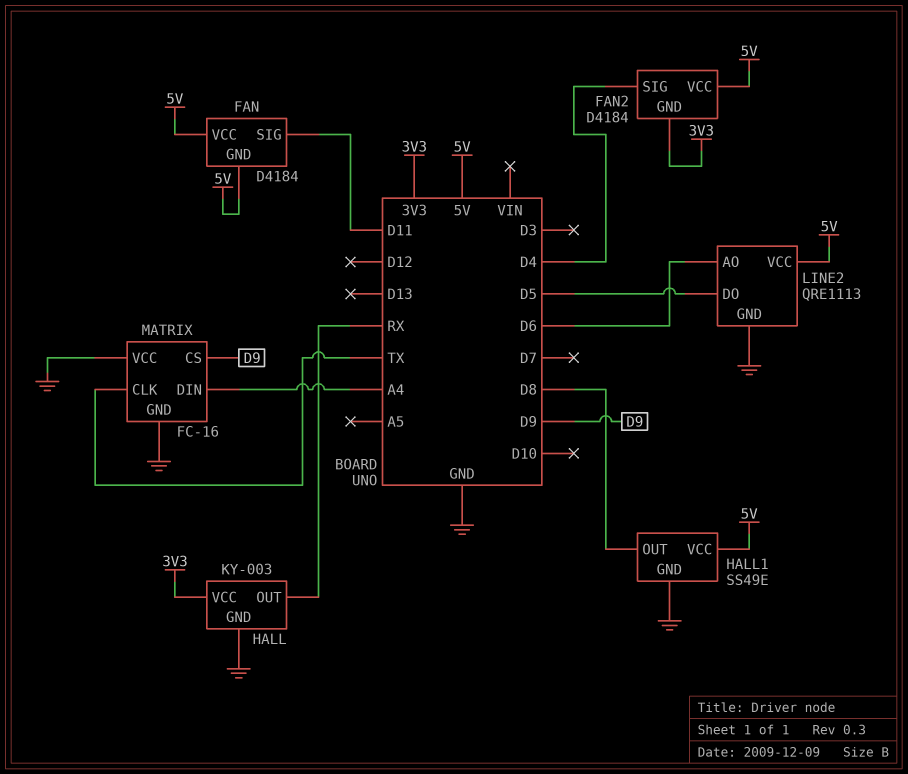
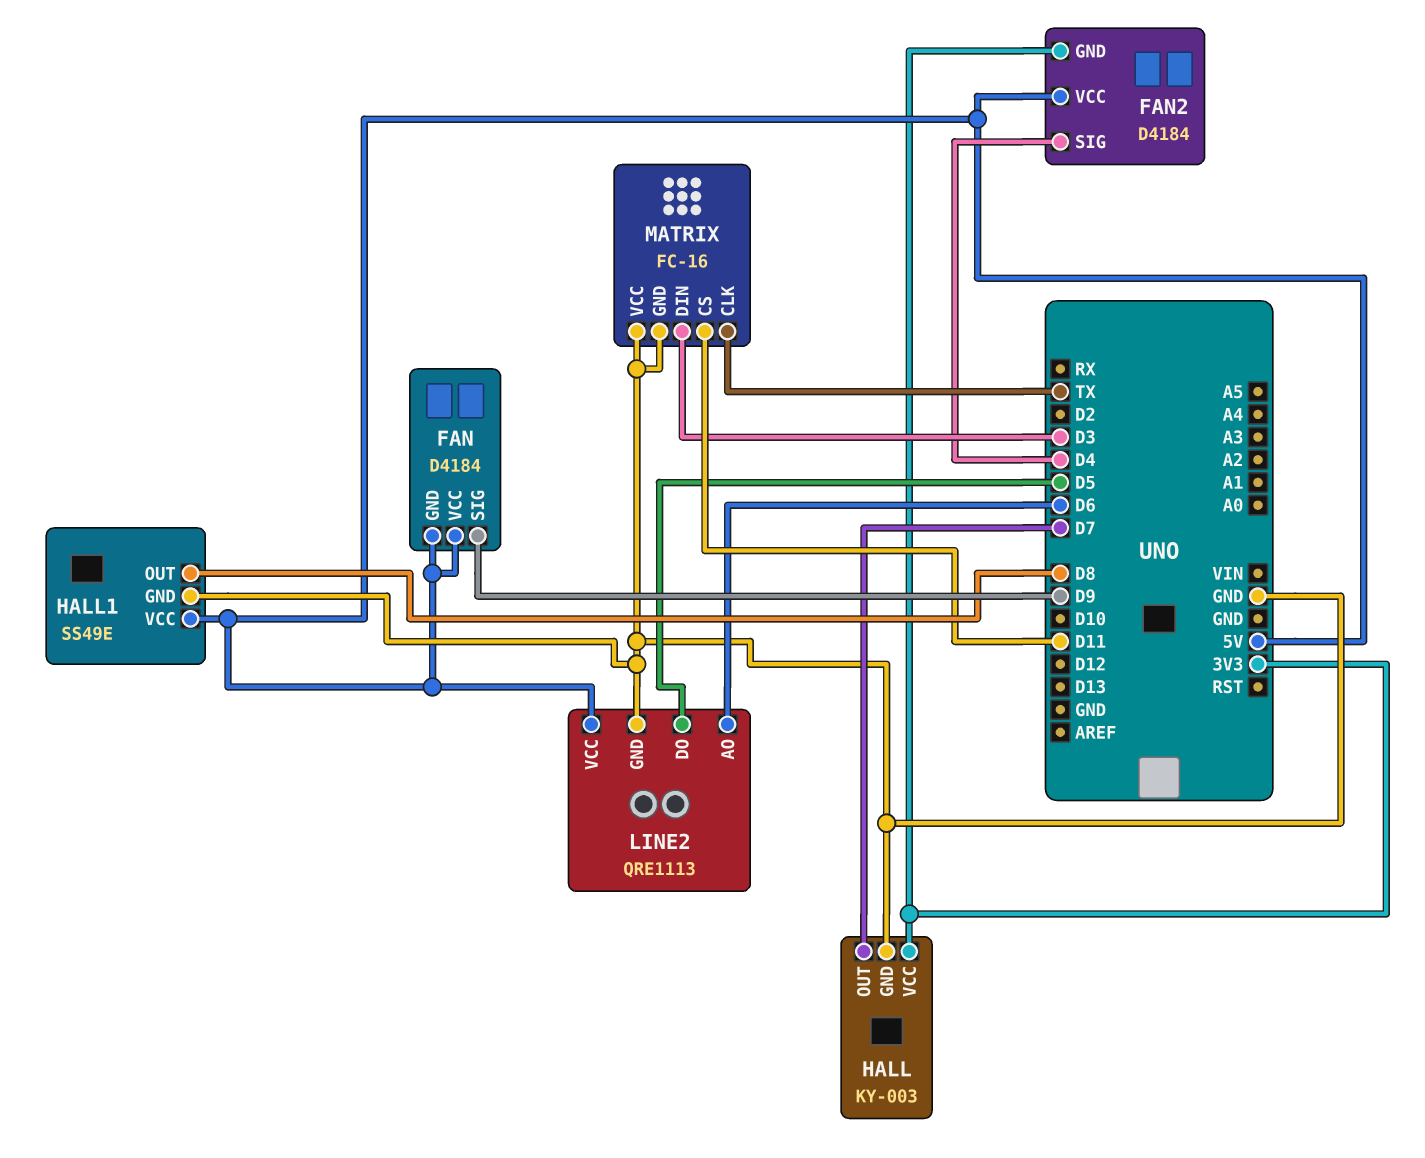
FAN pin SIG: D11 -> D9
HALL pin OUT: RX -> D7
MATRIX pin CS: D9 -> D11
MATRIX pin DIN: A4 -> D3

